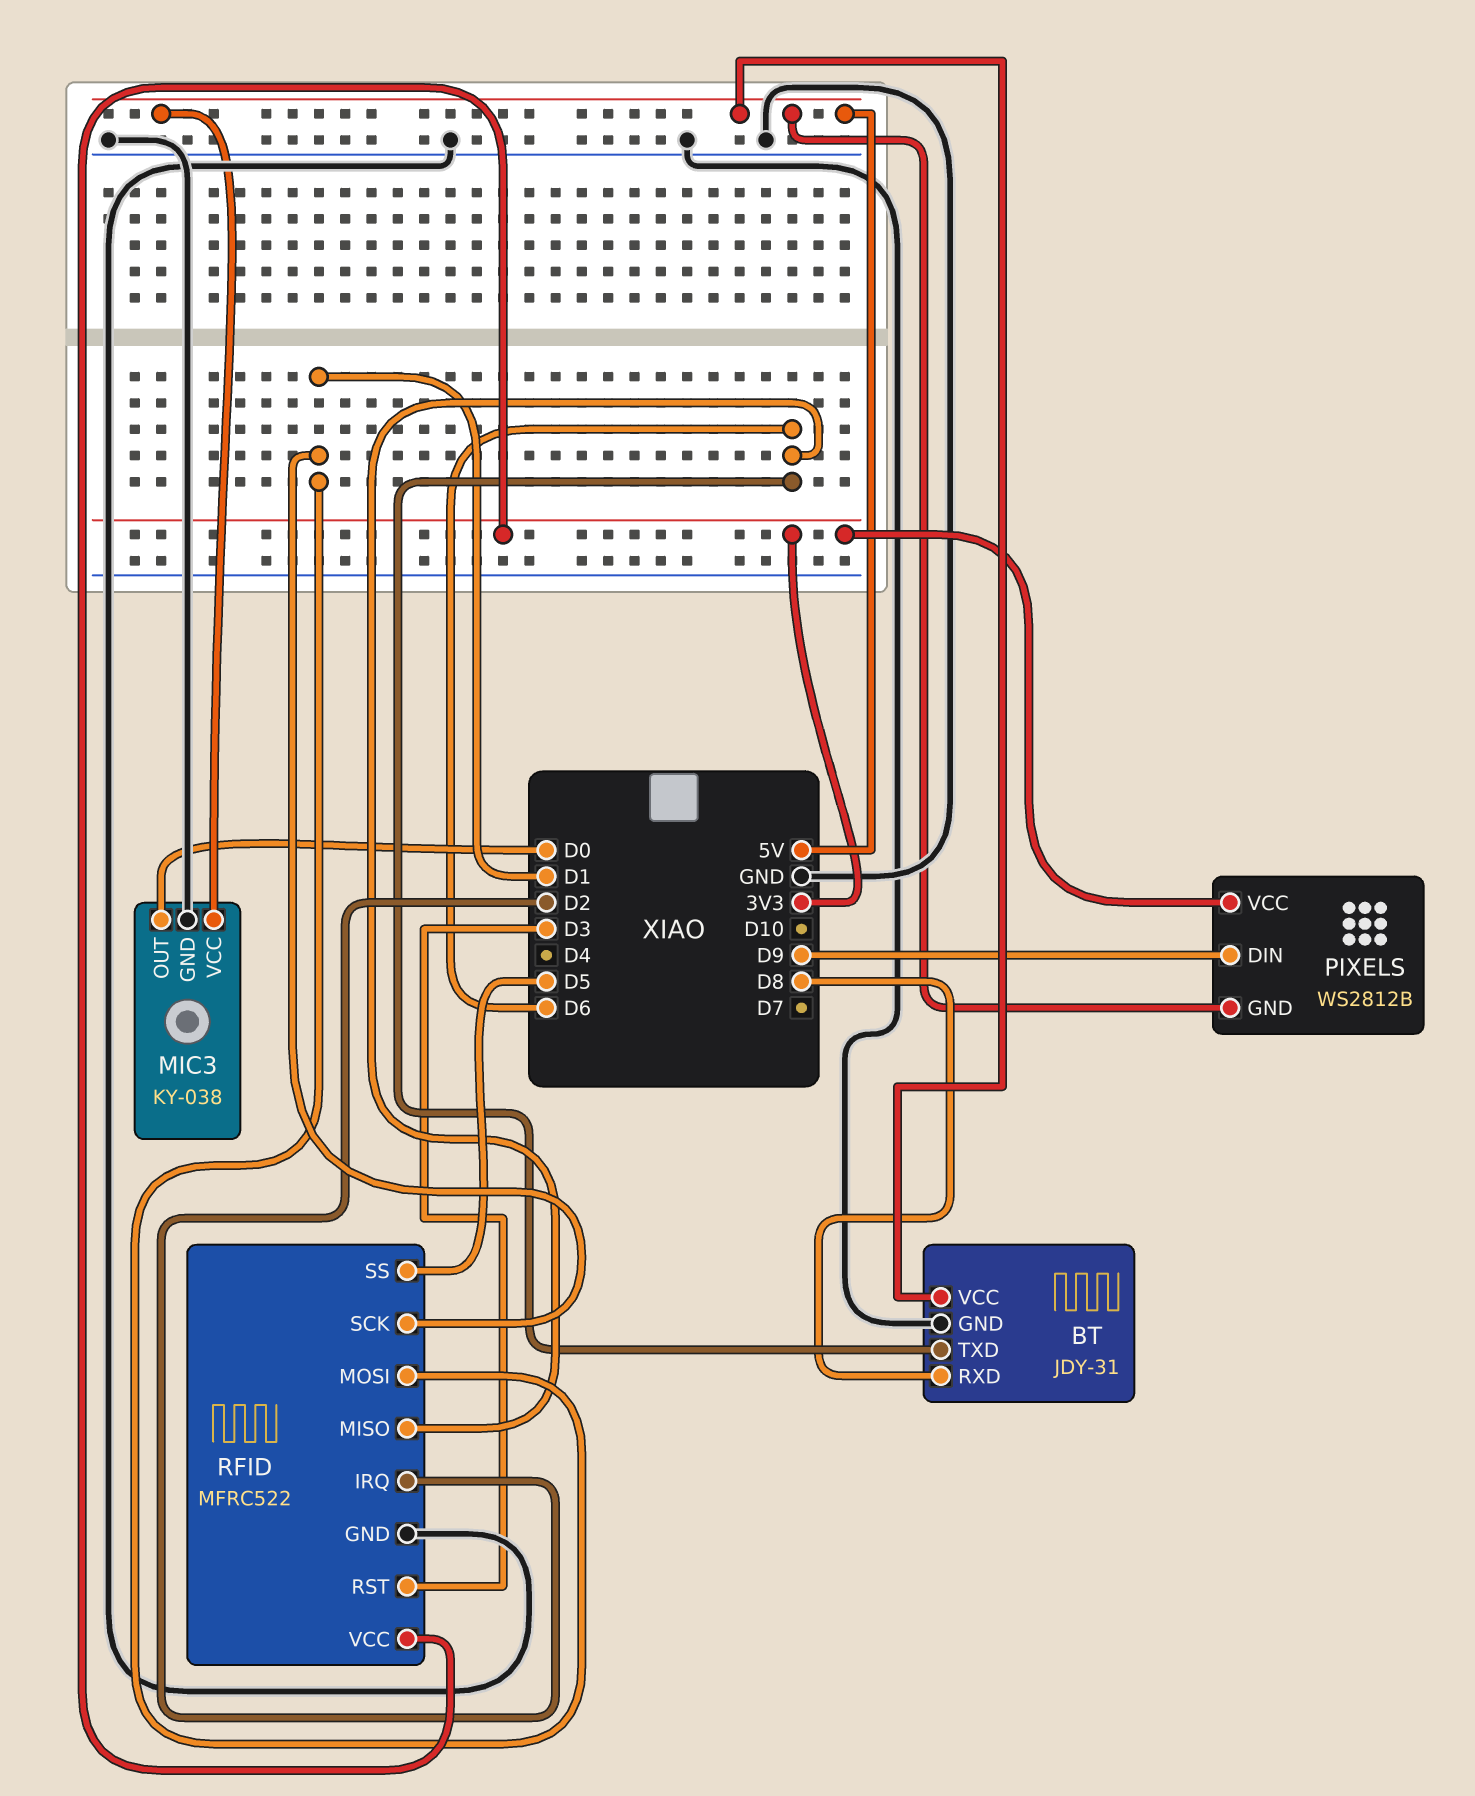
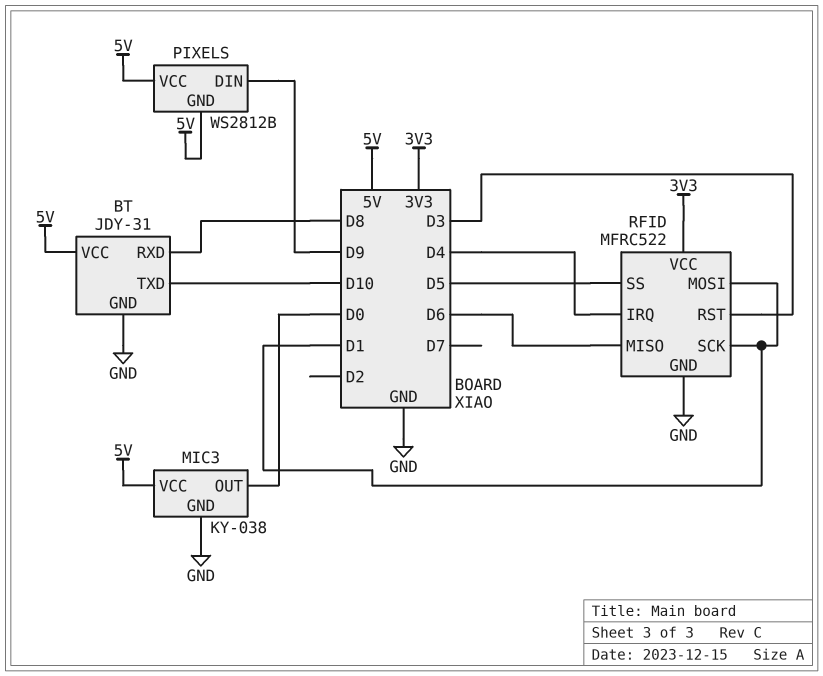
BT pin TXD: D6 -> D10
PIXELS pin VCC: 3V3 -> 5V
RFID pin IRQ: D2 -> D4

